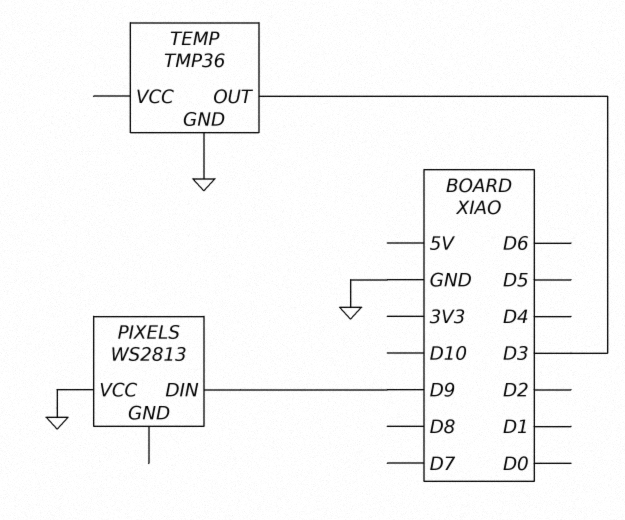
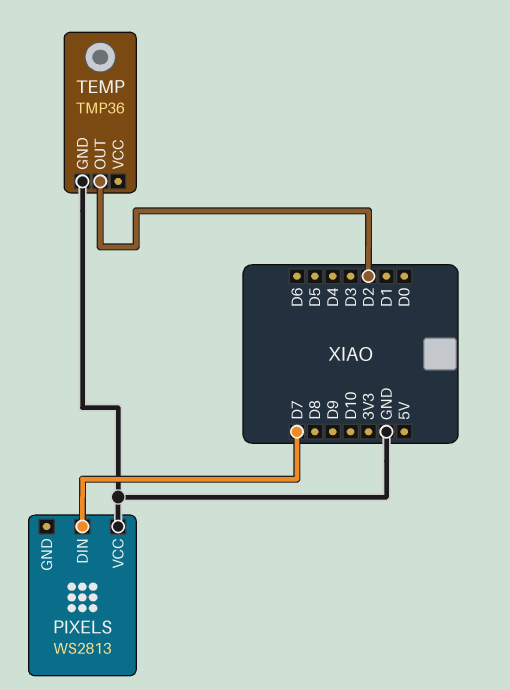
PIXELS pin DIN: D9 -> D7
TEMP pin OUT: D3 -> D2

